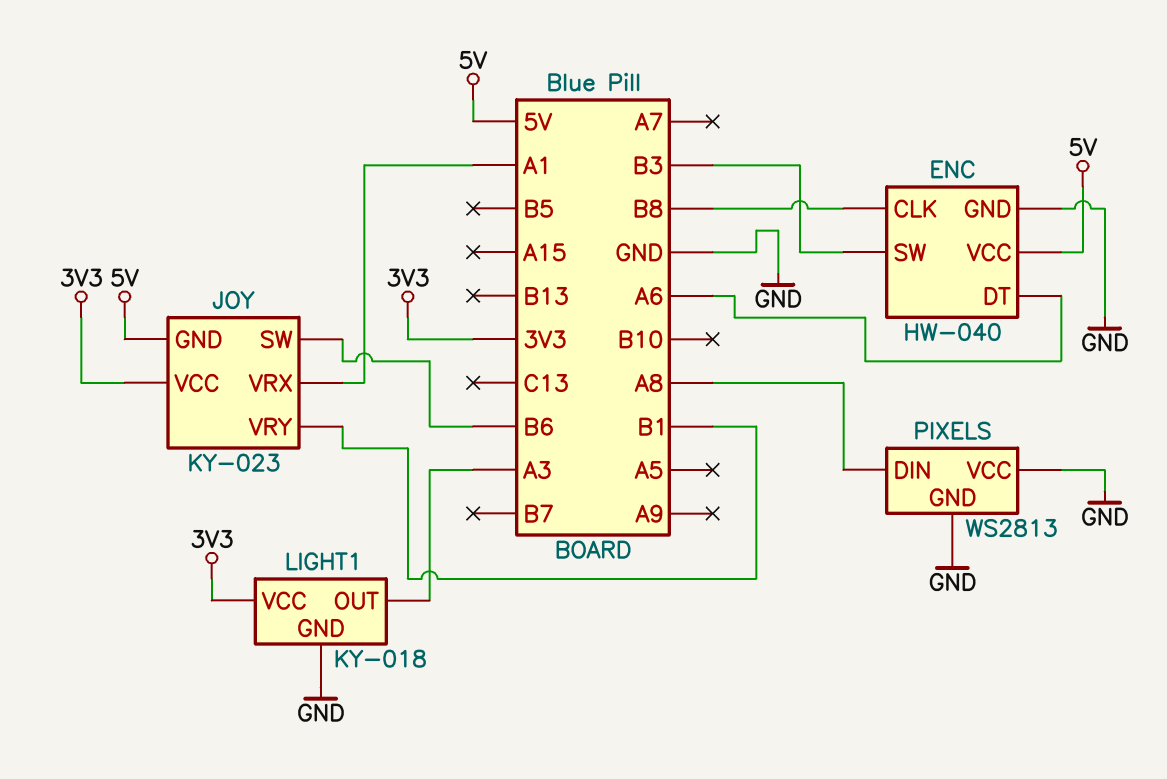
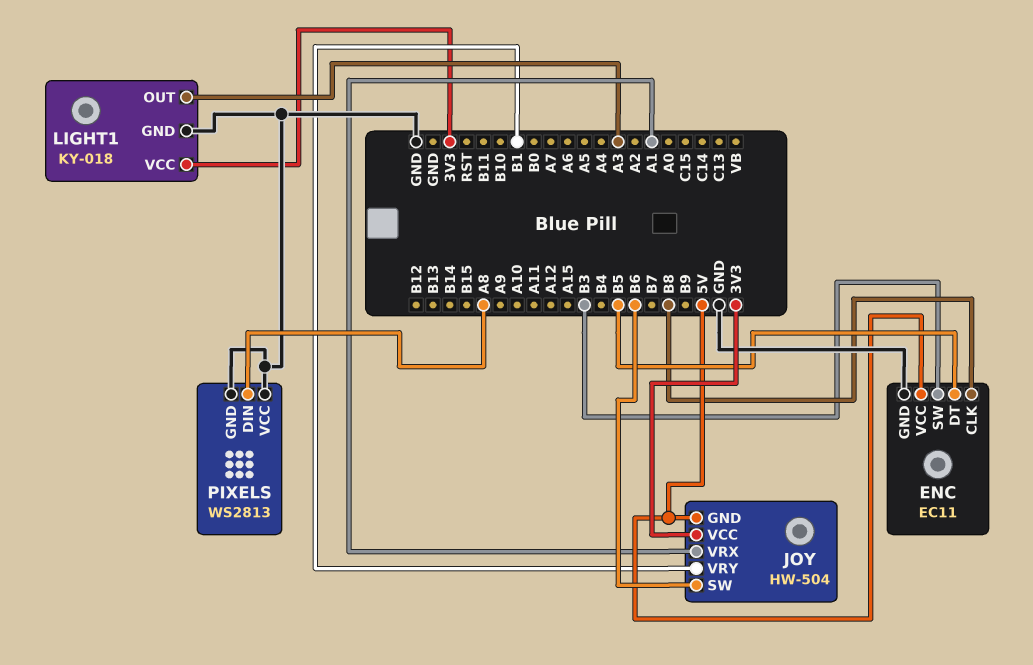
ENC: HW-040 -> EC11
ENC pin DT: A6 -> B5
JOY: KY-023 -> HW-504

